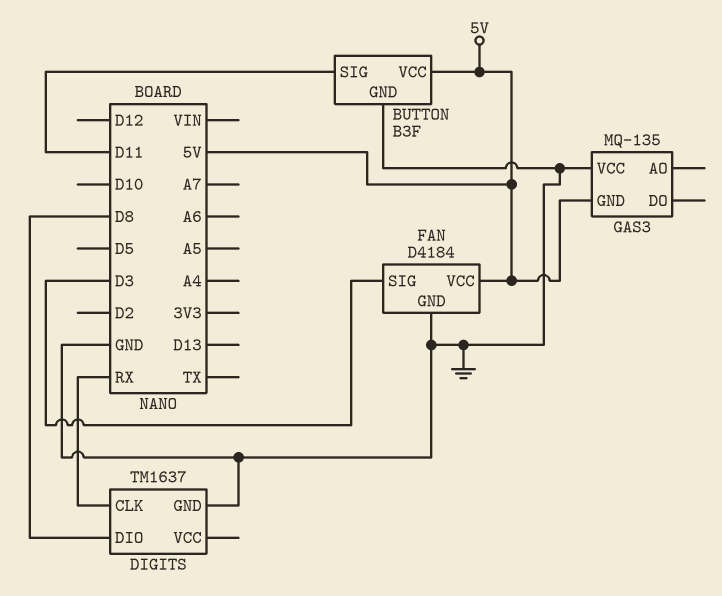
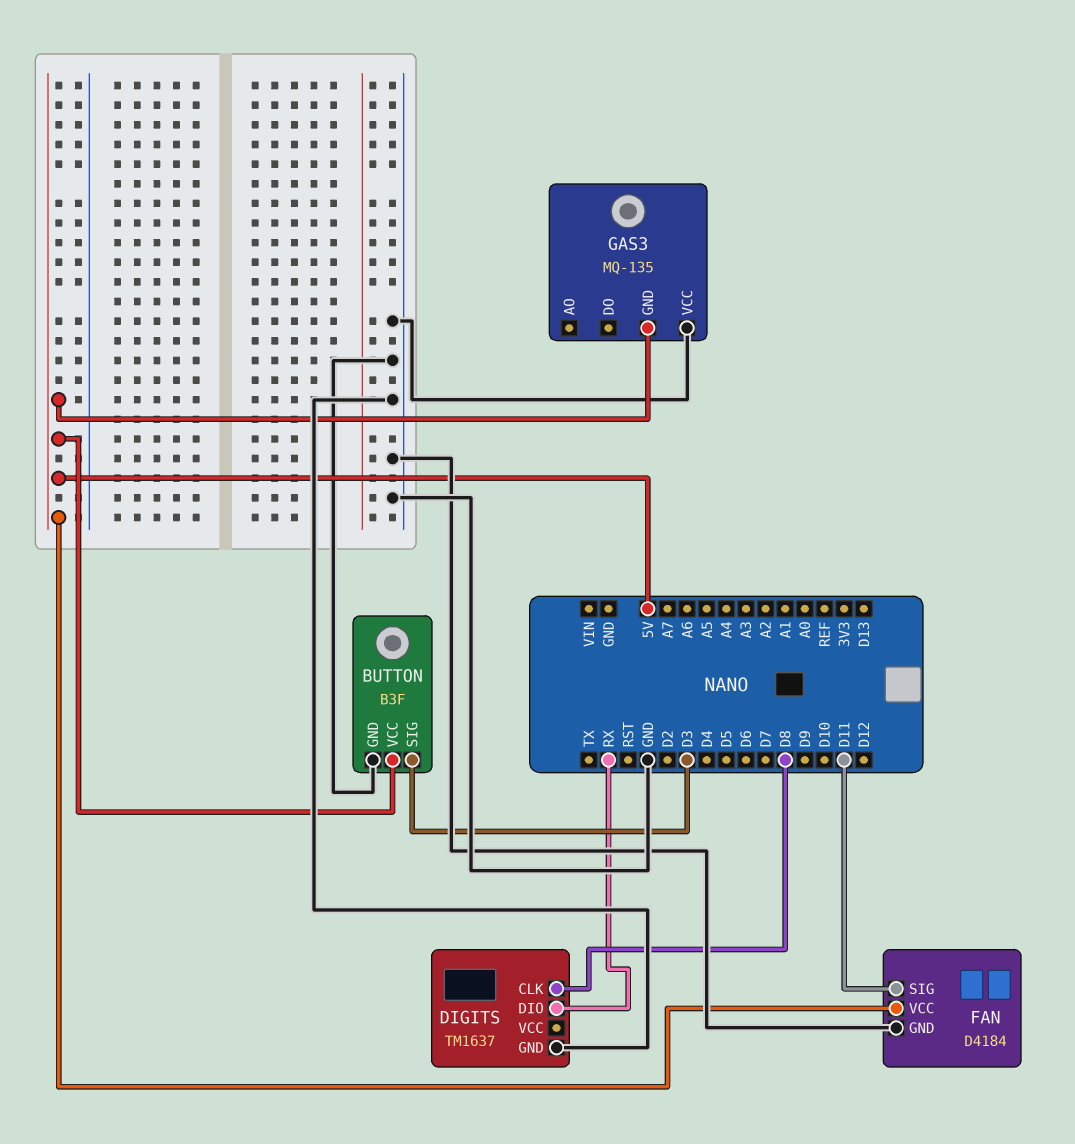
BUTTON pin SIG: D11 -> D3
DIGITS pin CLK: RX -> D8
DIGITS pin DIO: D8 -> RX
FAN pin SIG: D3 -> D11

